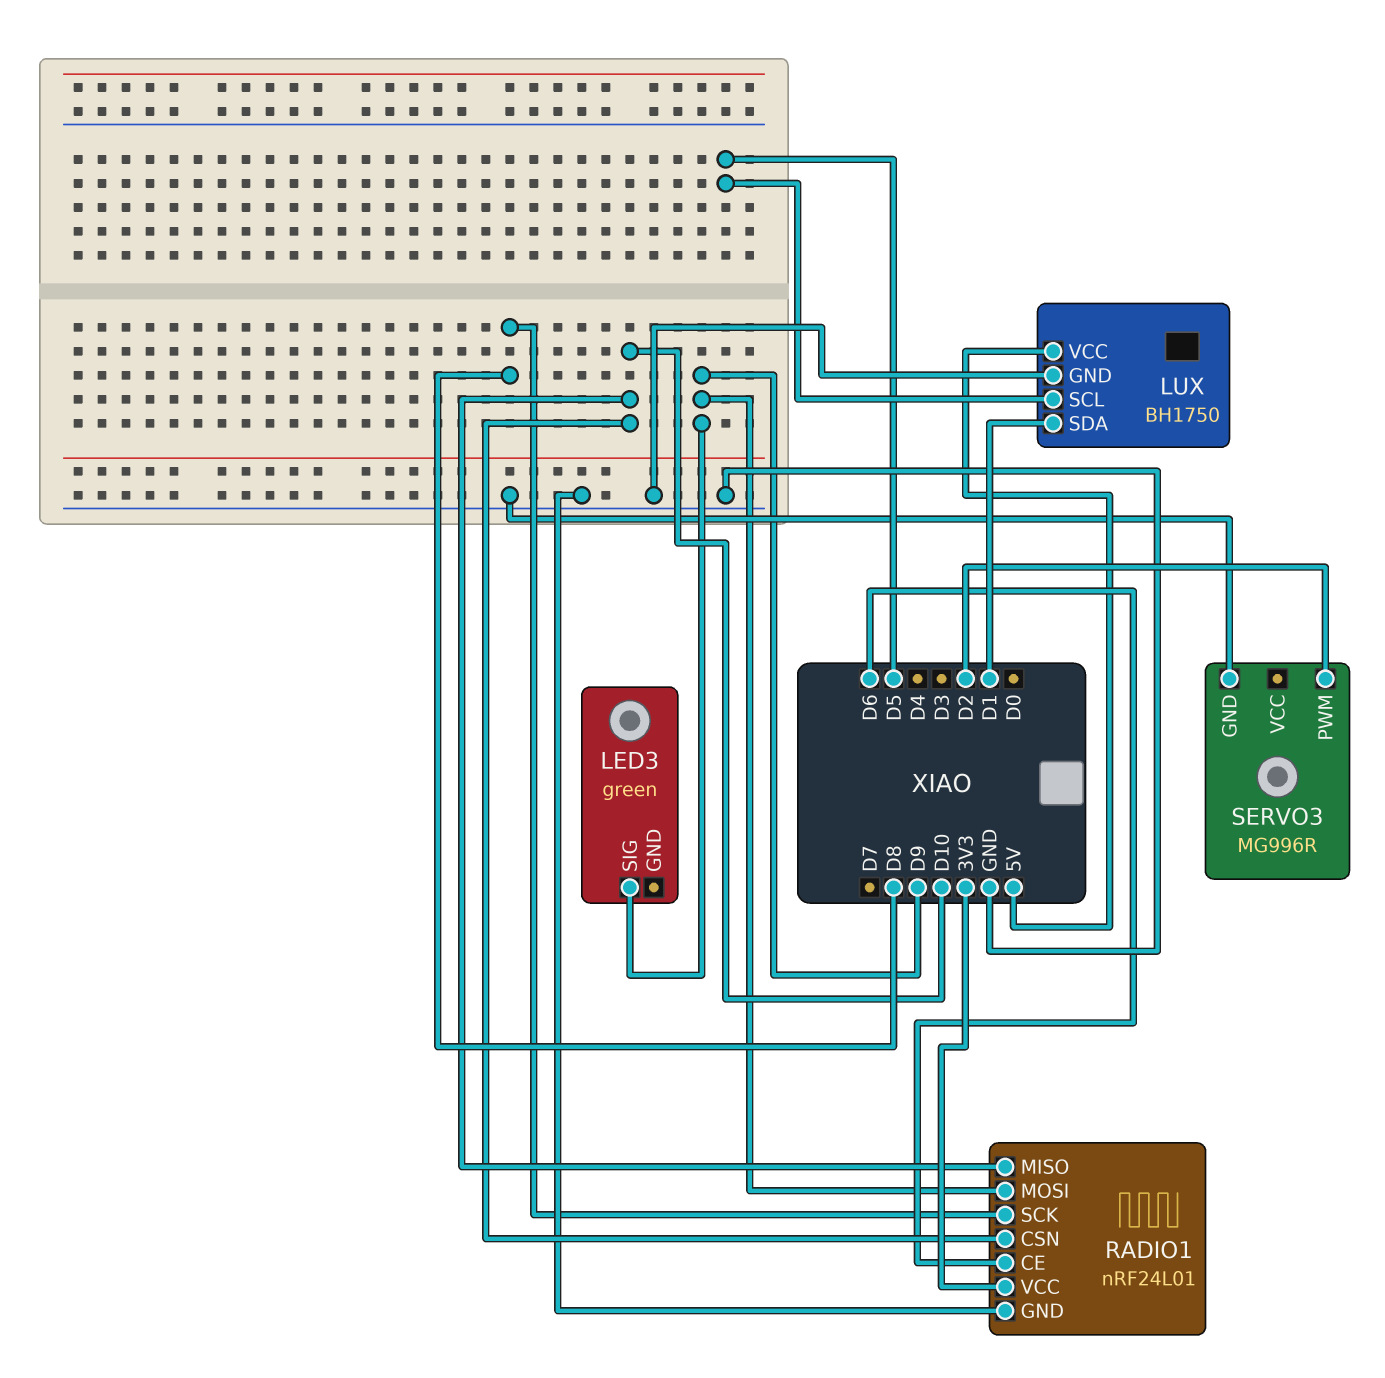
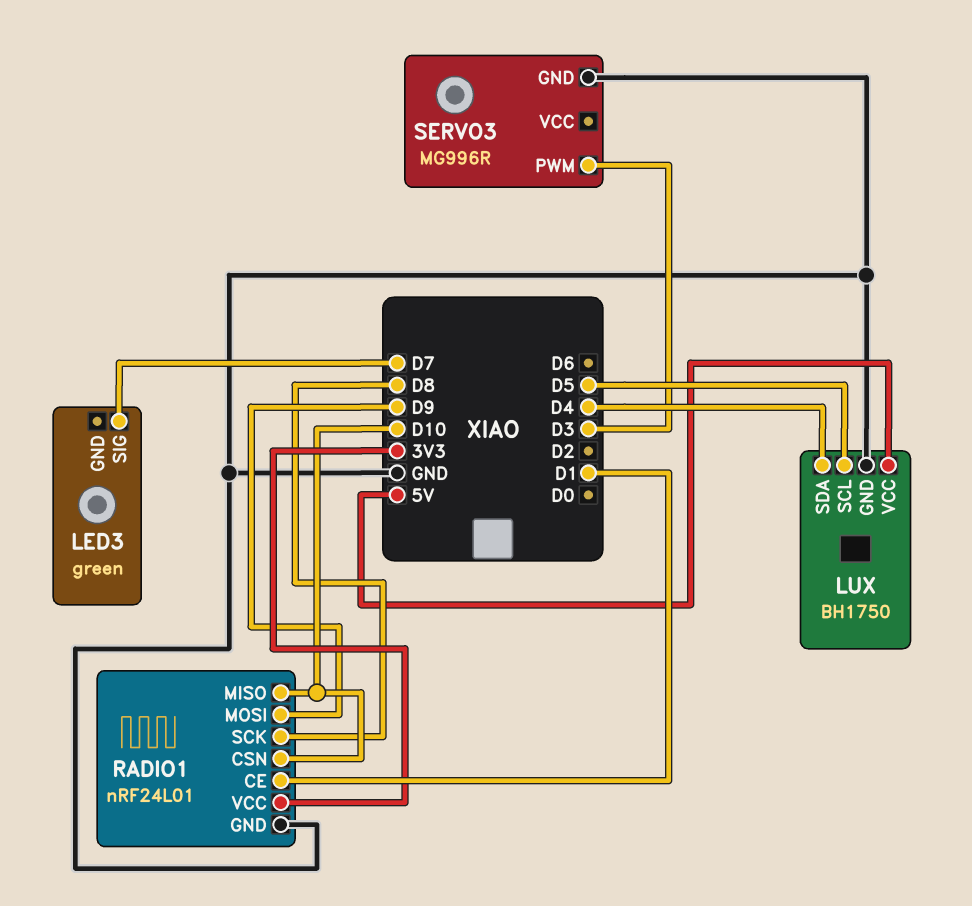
LED3 pin SIG: D9 -> D7
LUX pin SDA: D1 -> D4
RADIO1 pin CE: D6 -> D1
SERVO3 pin PWM: D2 -> D3

